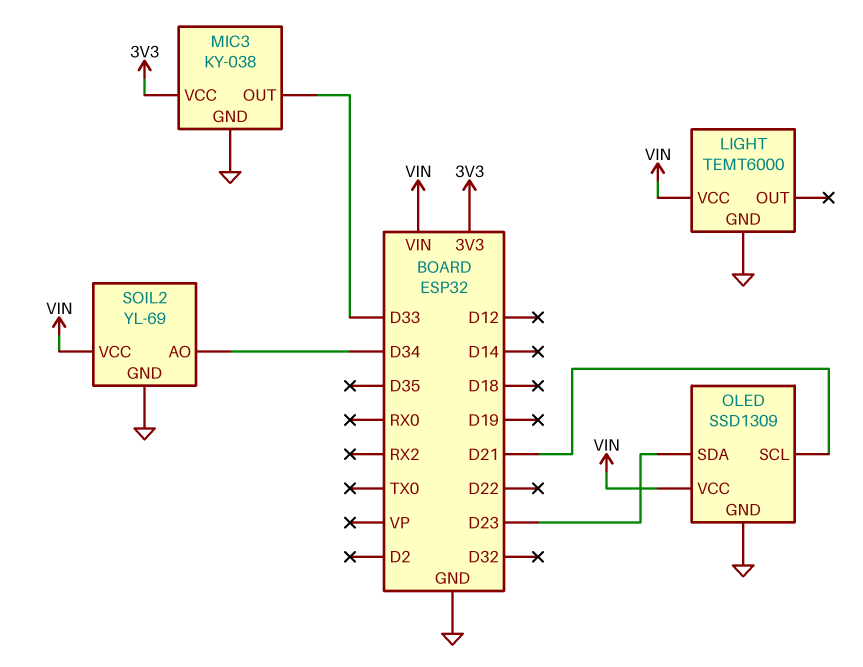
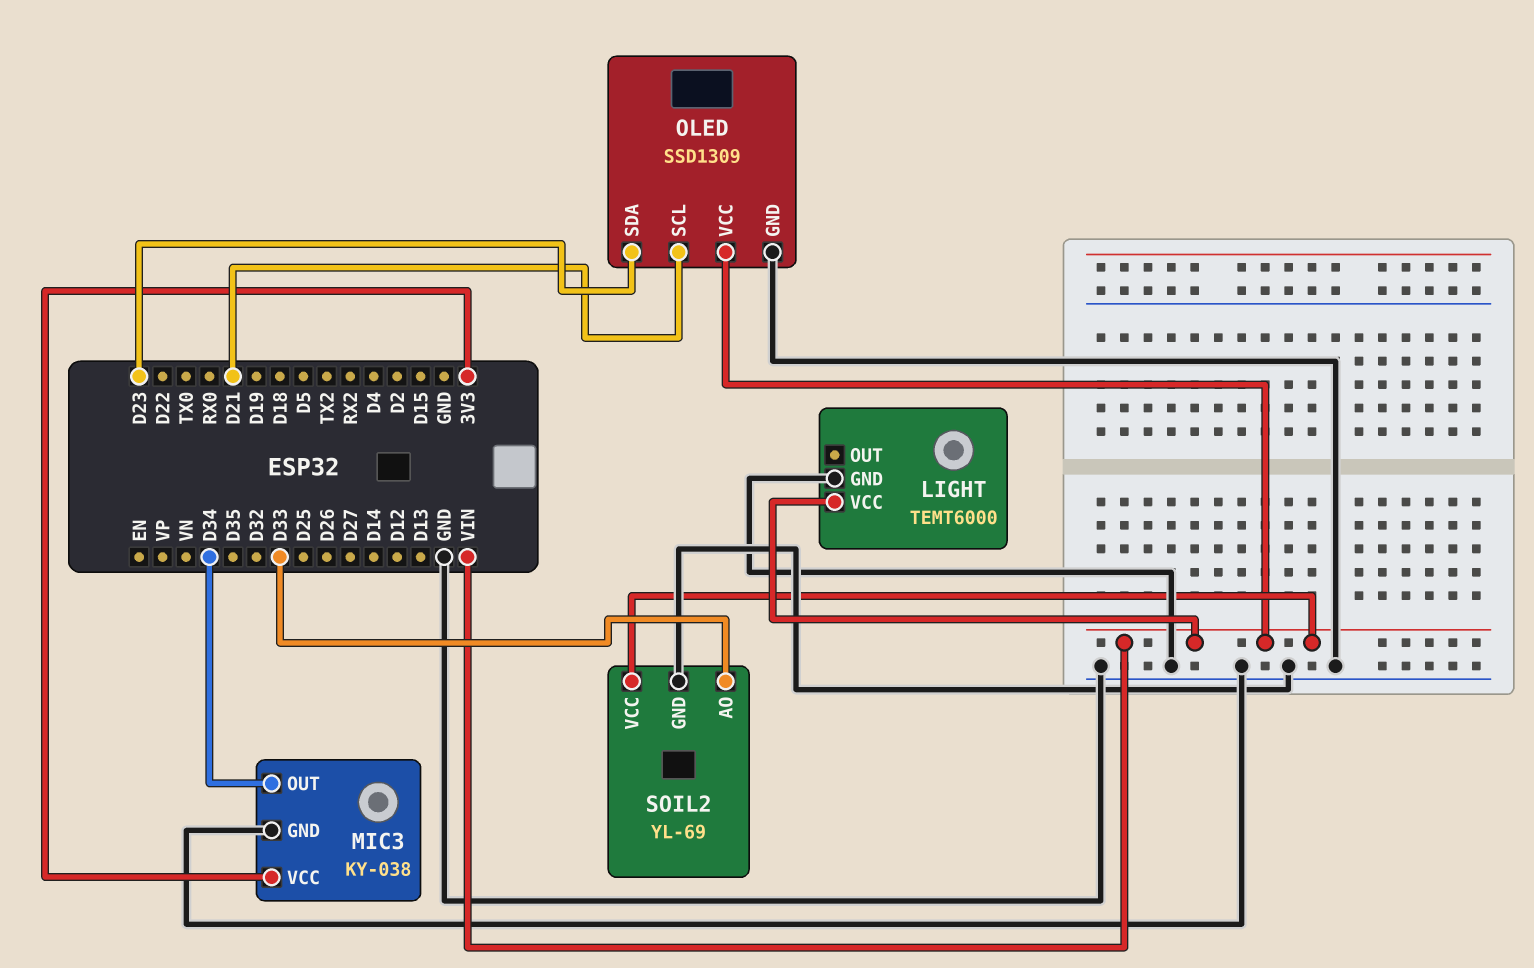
MIC3 pin OUT: D33 -> D34
SOIL2 pin AO: D34 -> D33

